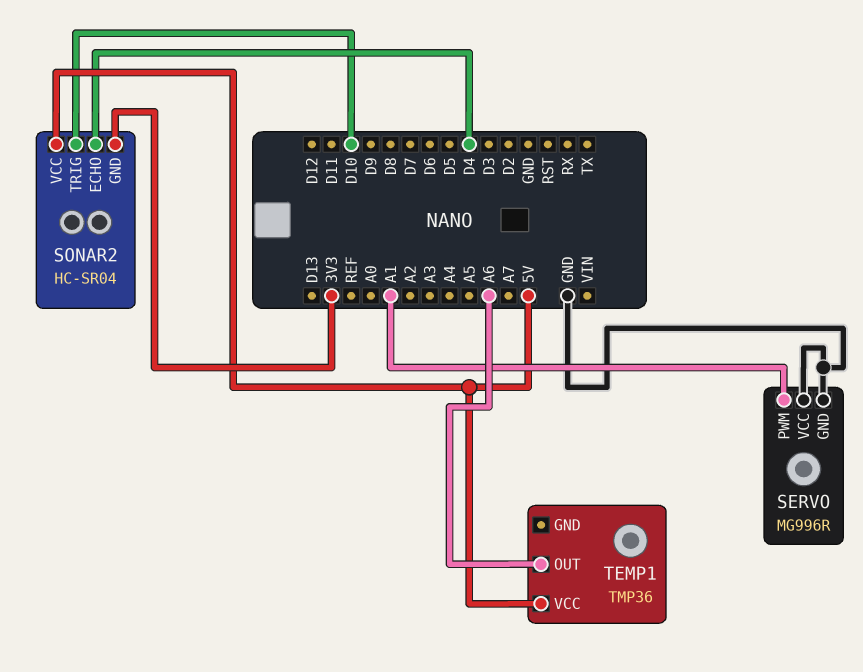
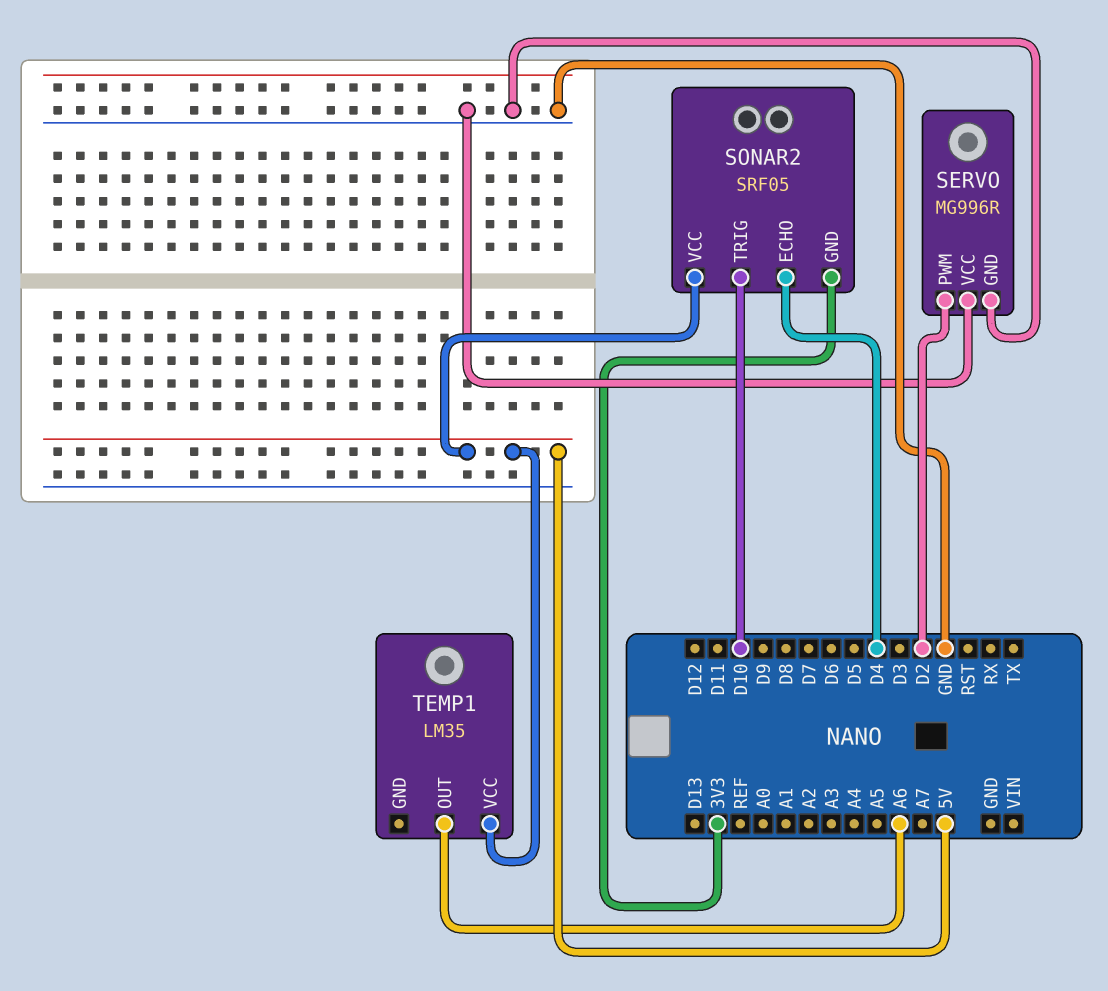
SERVO pin PWM: A1 -> D2
SONAR2: HC-SR04 -> SRF05
TEMP1: TMP36 -> LM35

